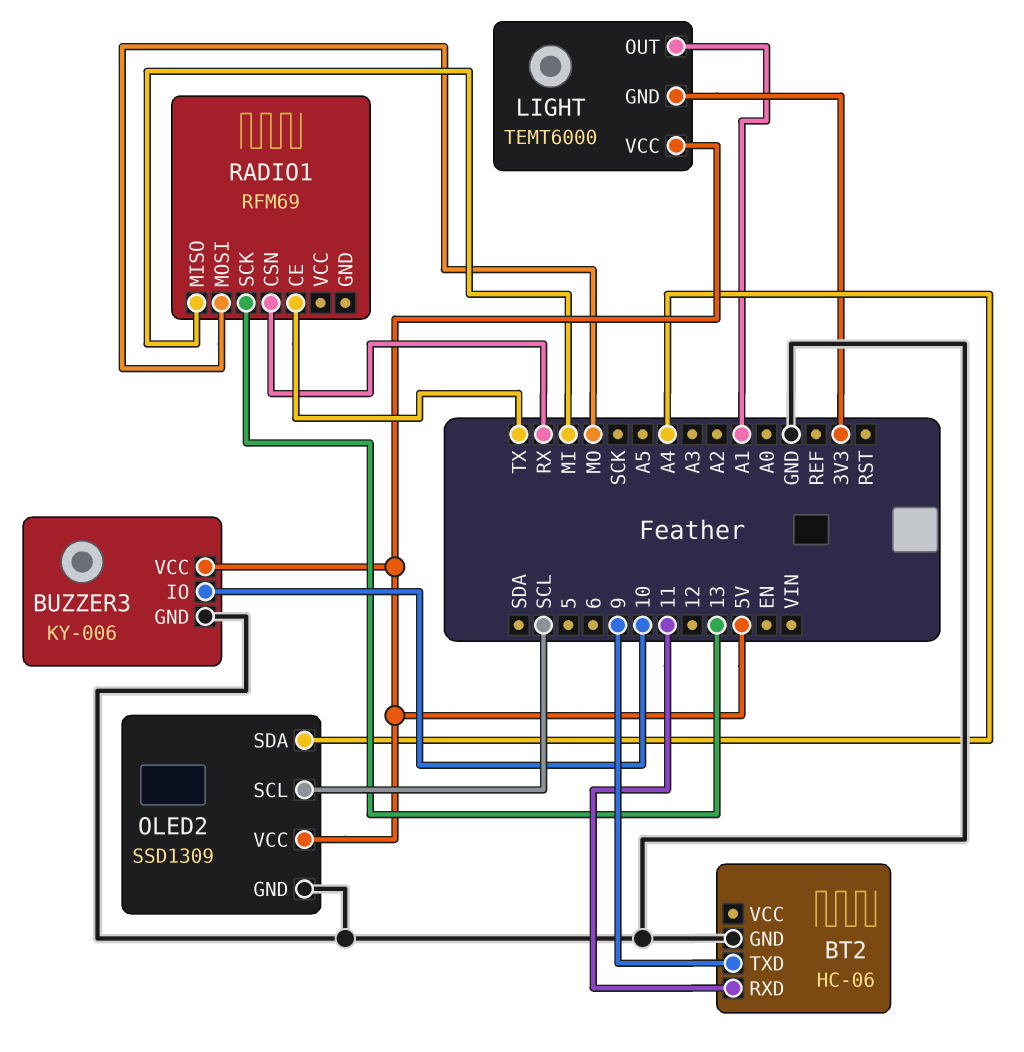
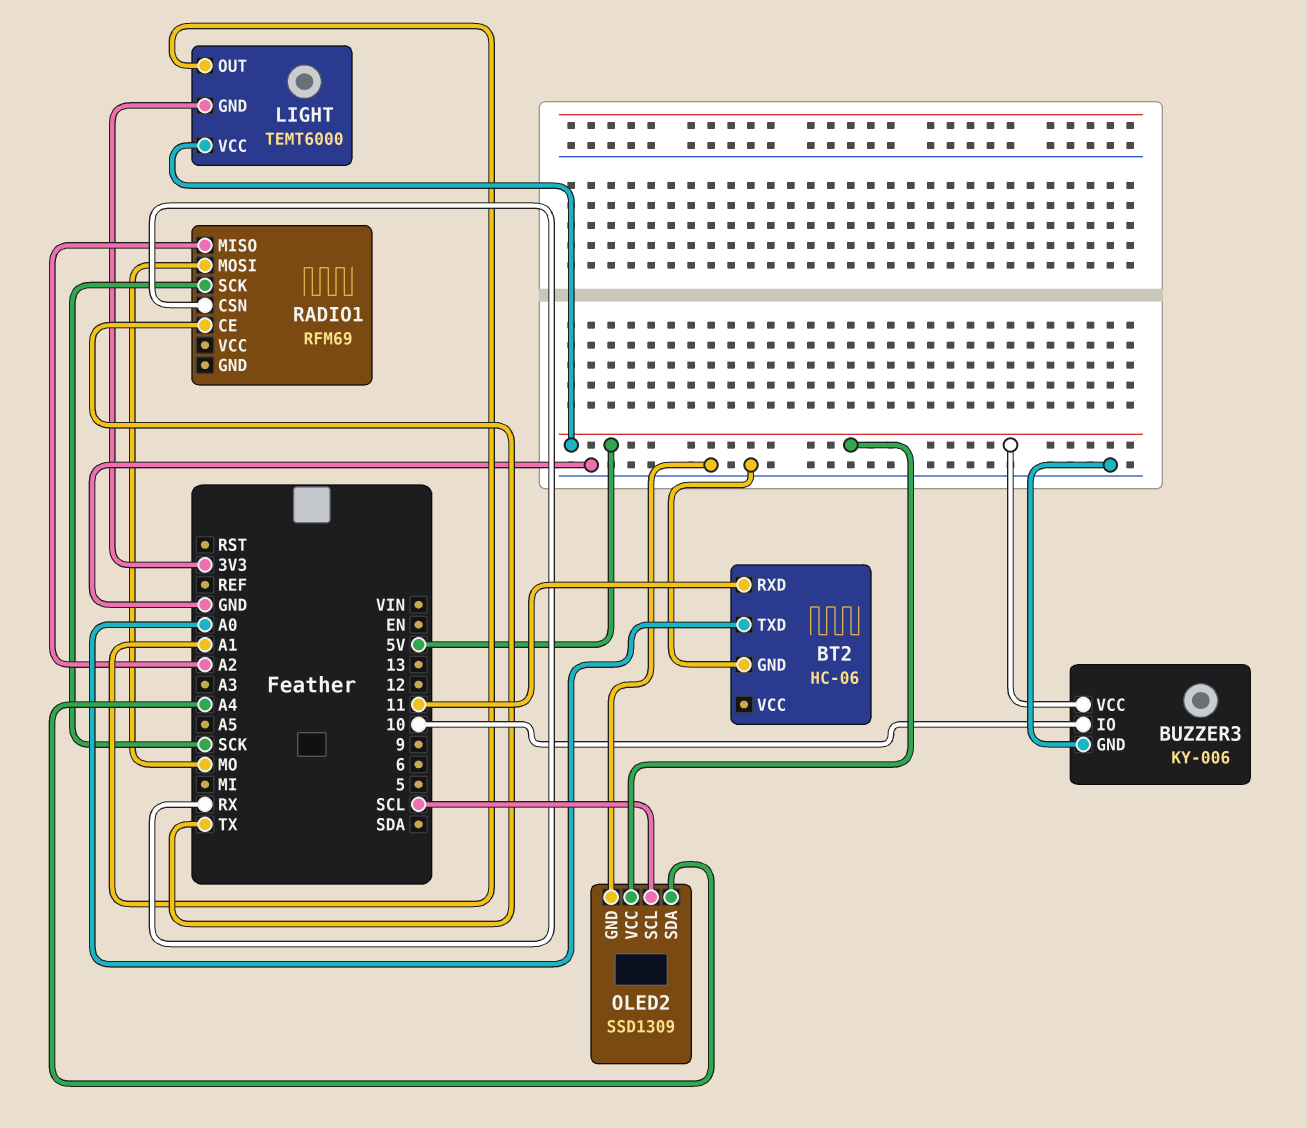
BT2 pin TXD: 9 -> A0
RADIO1 pin MISO: MI -> A2
RADIO1 pin SCK: 13 -> SCK

